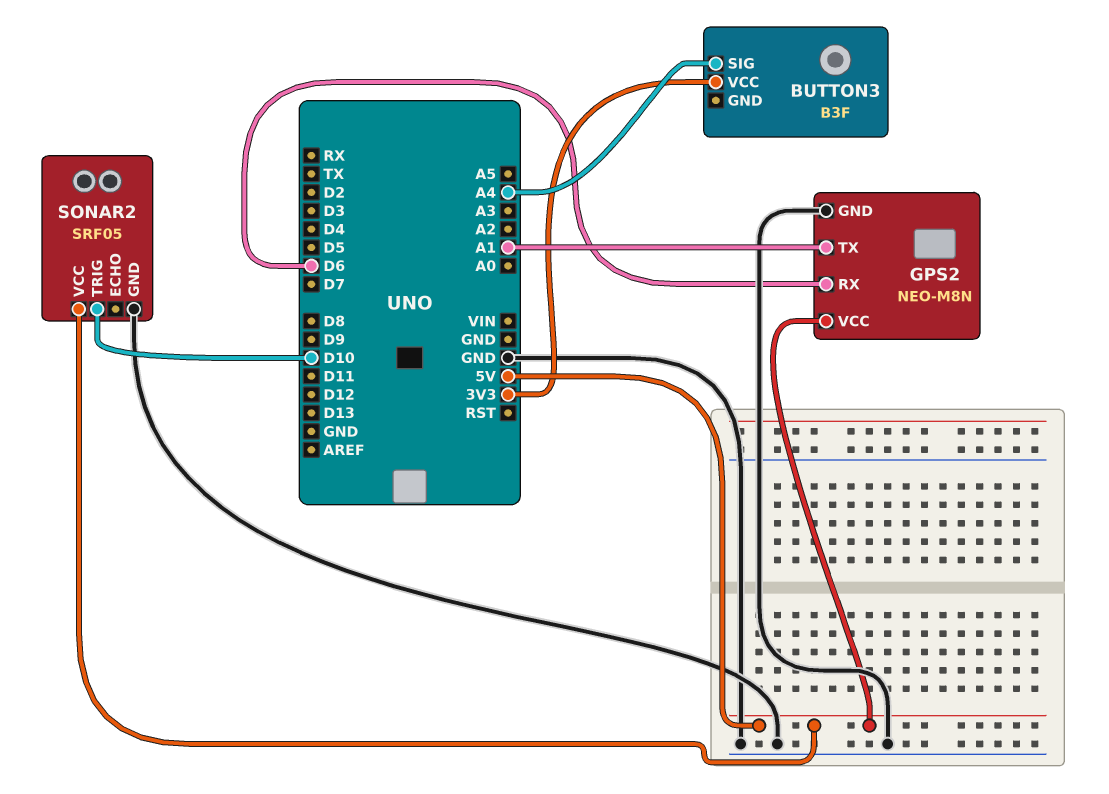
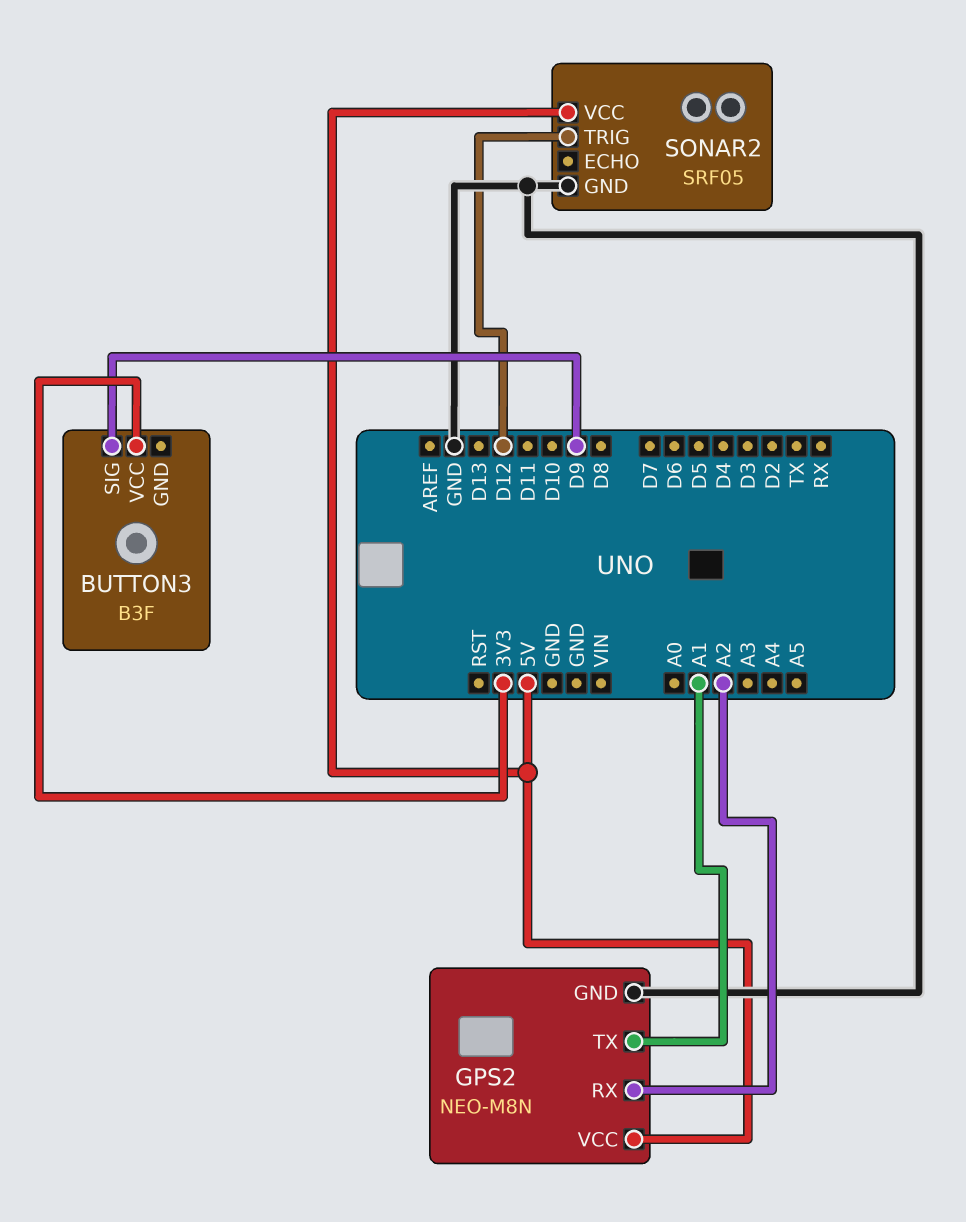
BUTTON3 pin SIG: A4 -> D9
GPS2 pin RX: D6 -> A2
SONAR2 pin TRIG: D10 -> D12

